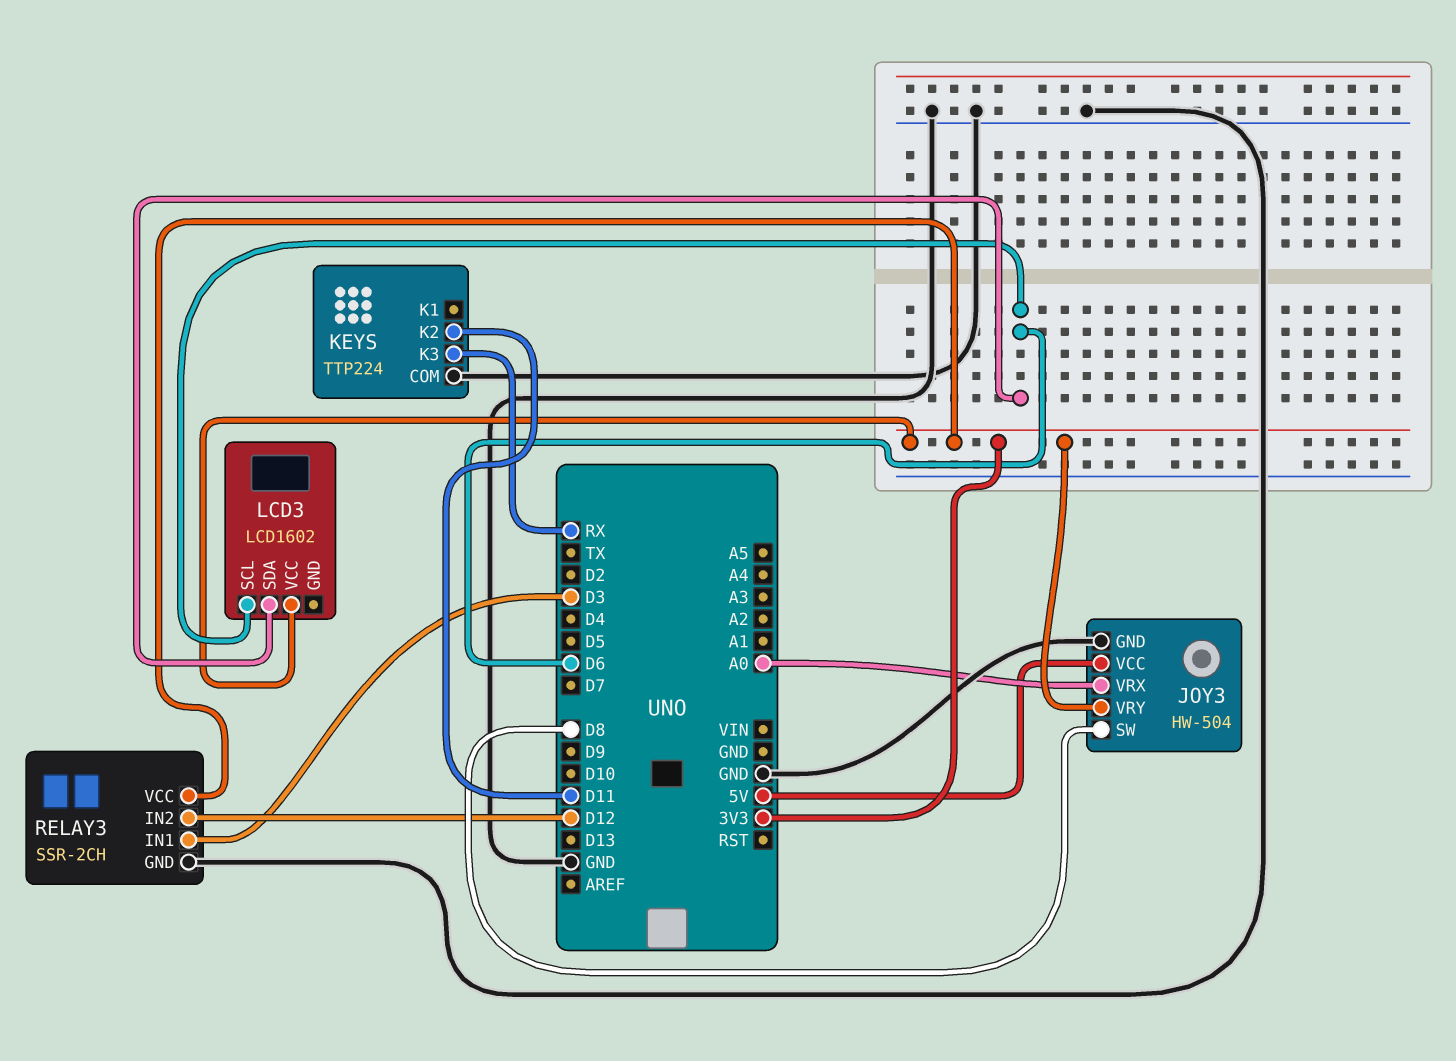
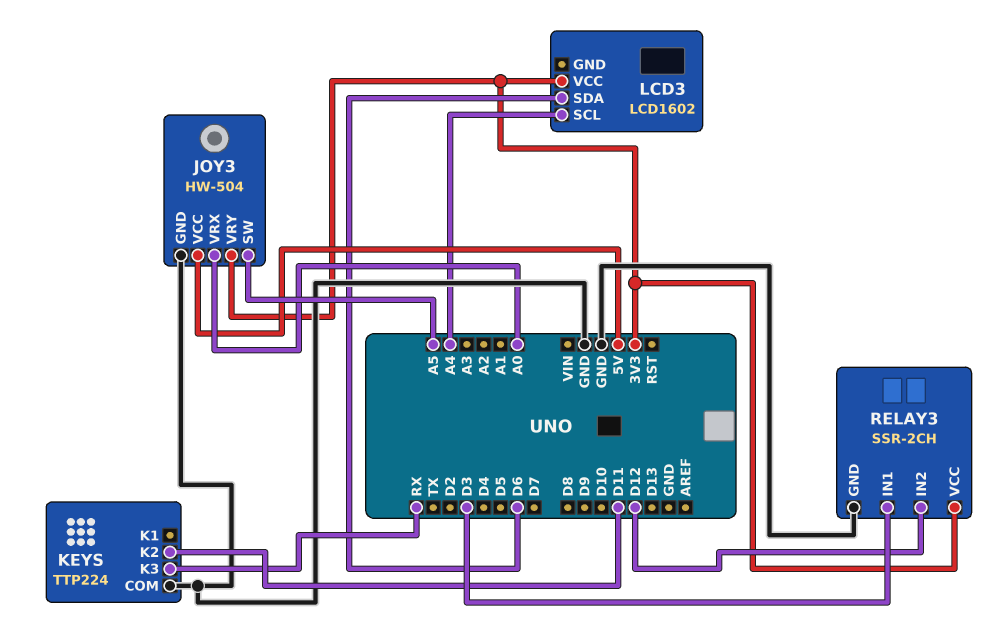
JOY3 pin SW: D8 -> A5
LCD3 pin SCL: D6 -> A4

